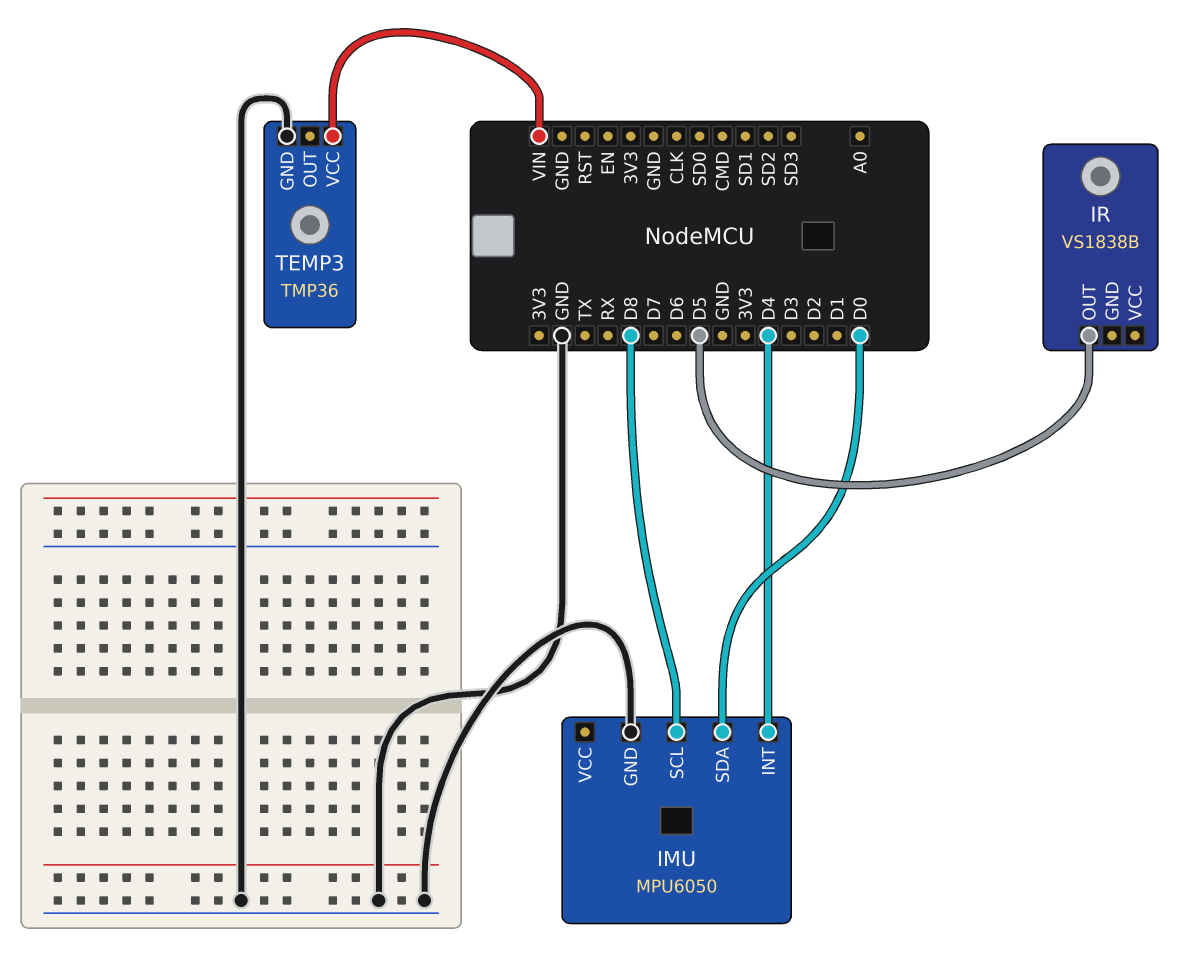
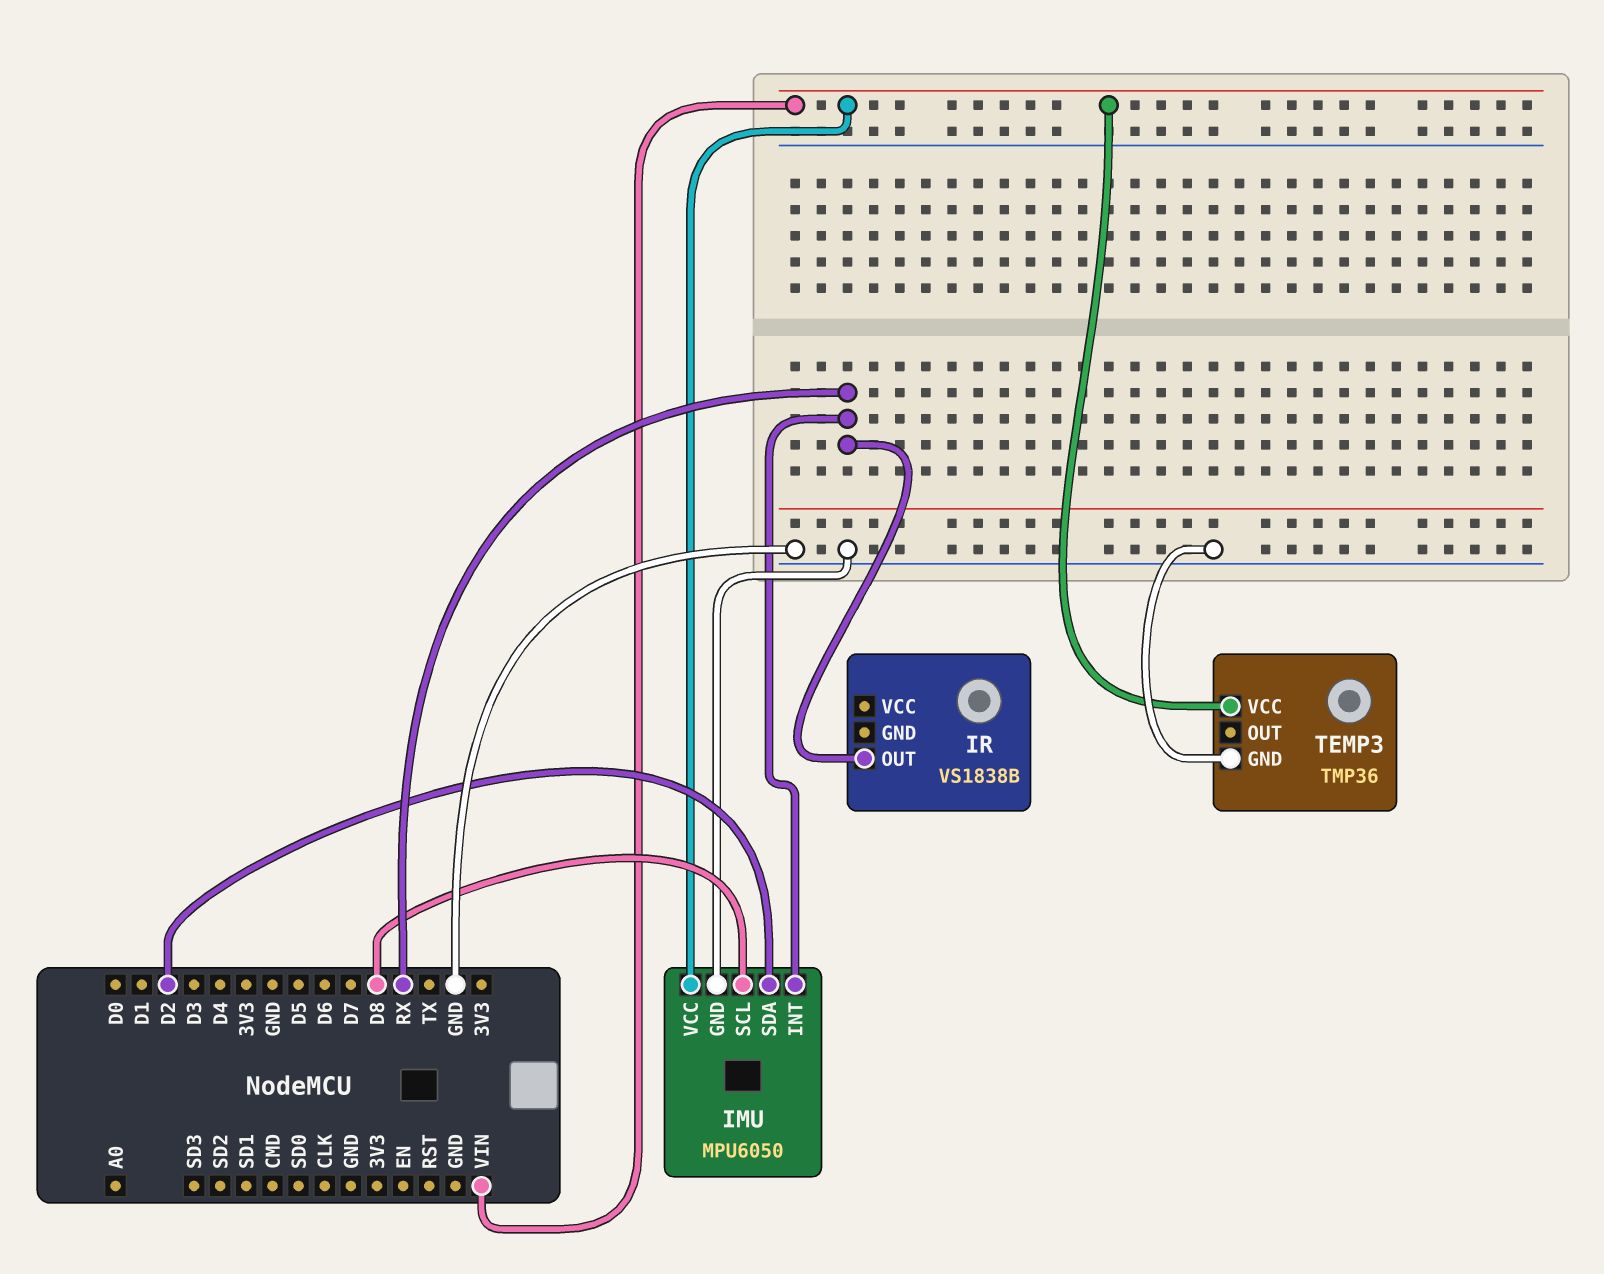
IMU pin INT: D4 -> RX
IMU pin SDA: D0 -> D2
IMU pin VCC: none -> VIN
IR pin OUT: D5 -> RX

